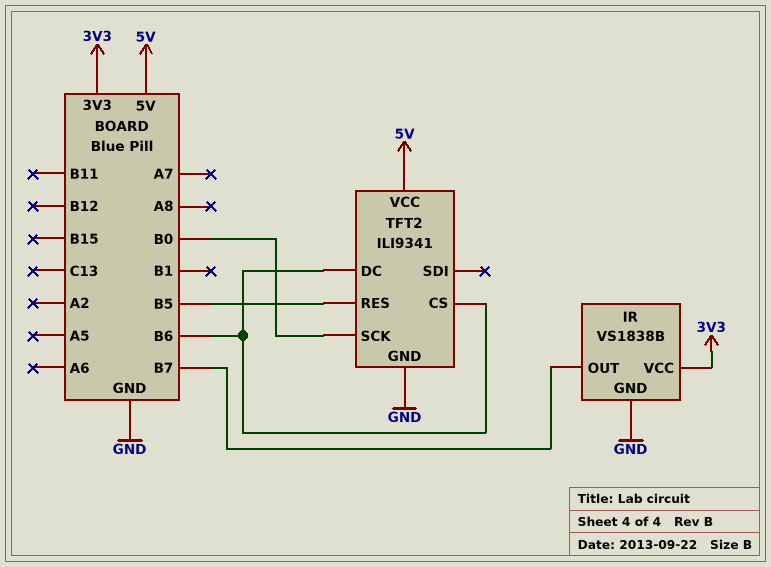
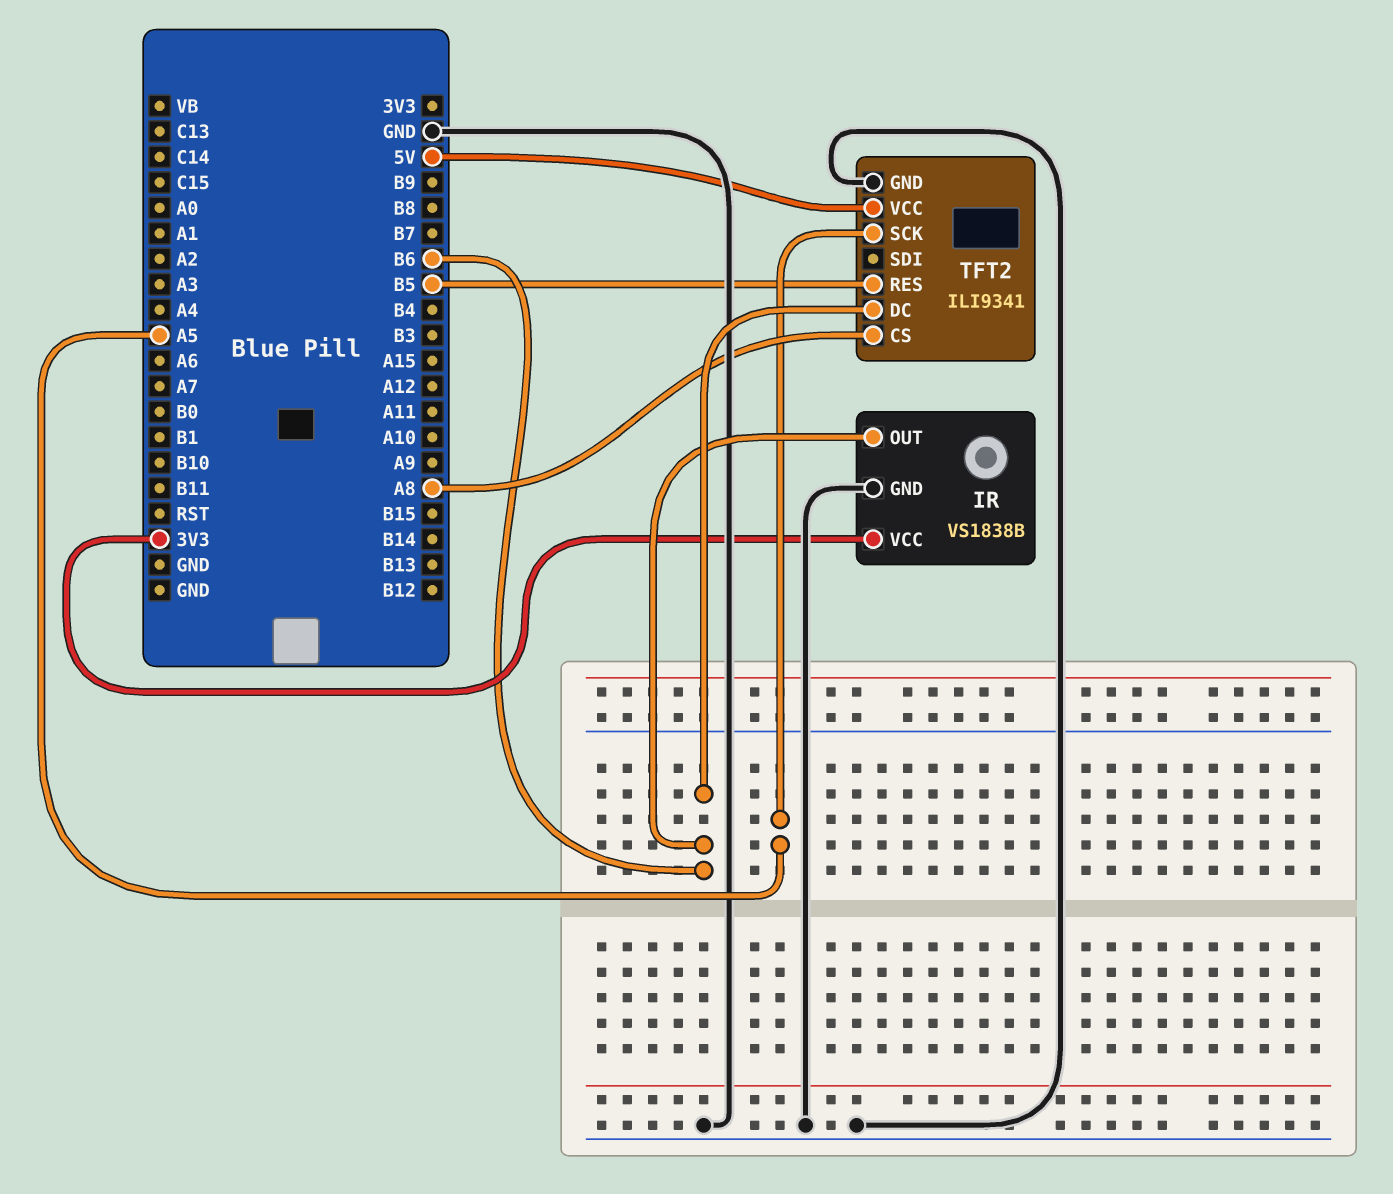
IR pin OUT: B7 -> B6
TFT2 pin CS: B6 -> A8
TFT2 pin SCK: B0 -> A5

